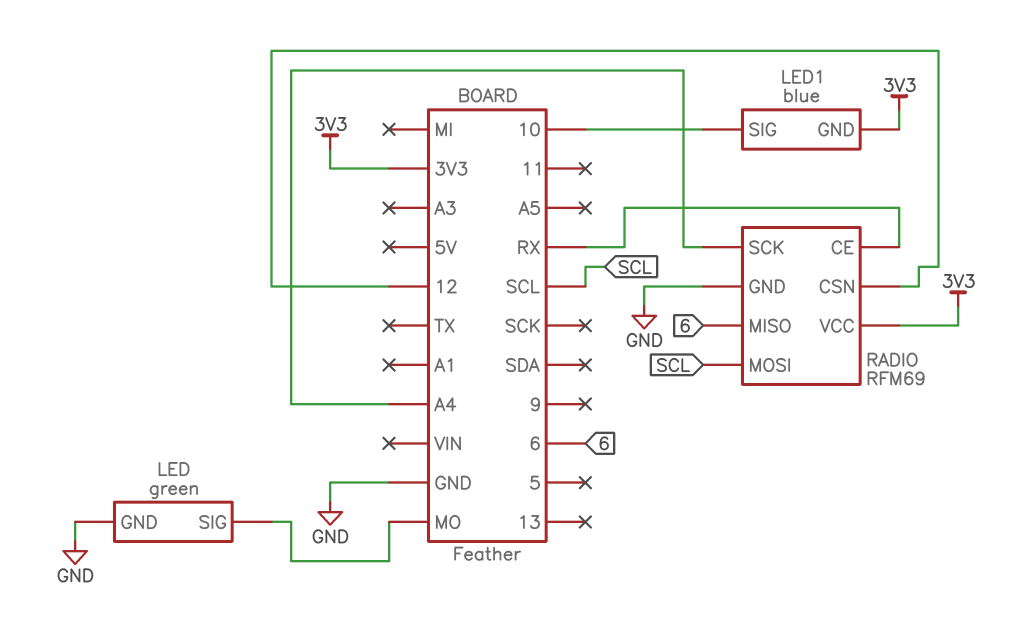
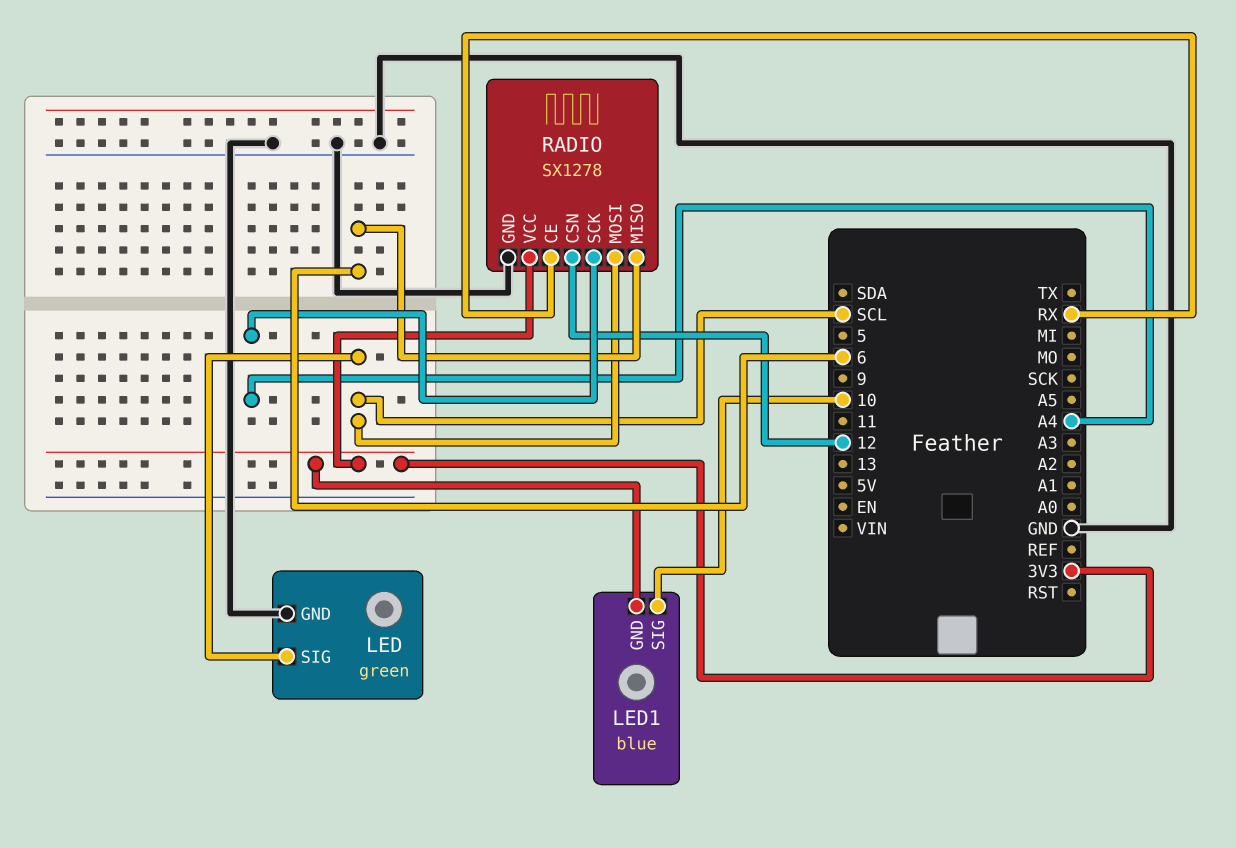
LED pin SIG: MO -> SCL
RADIO: RFM69 -> SX1278

